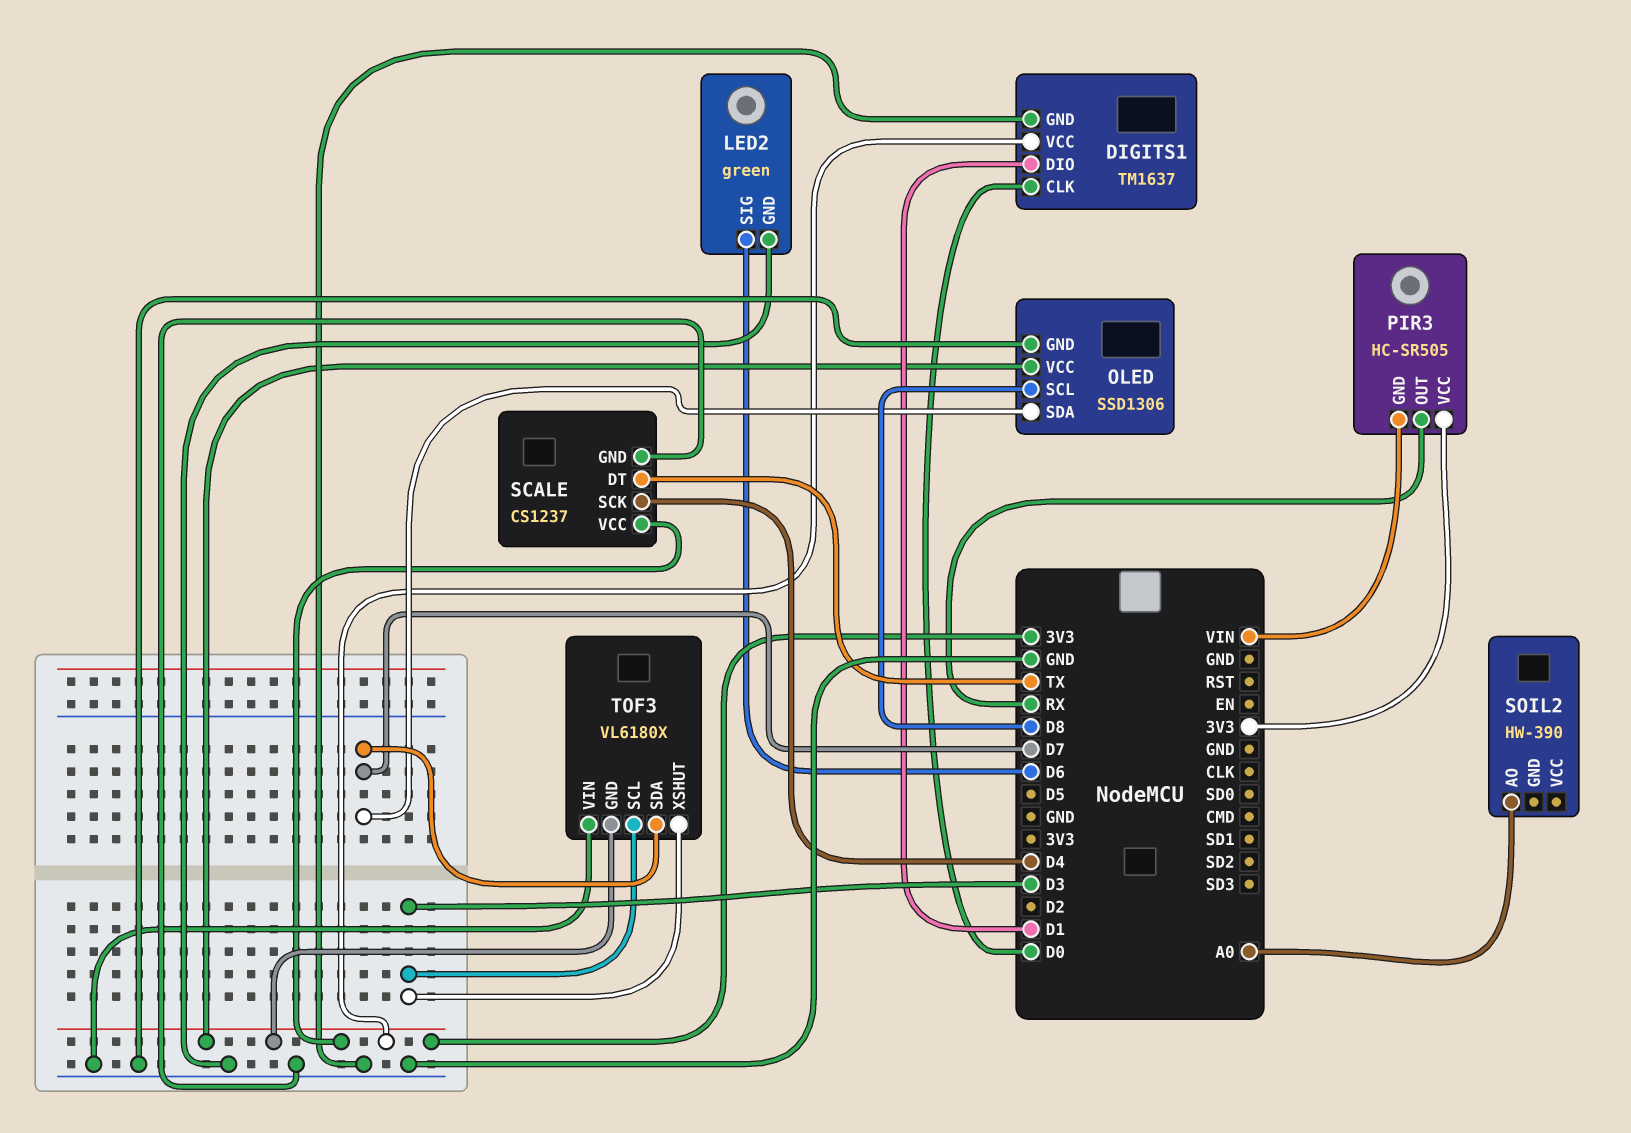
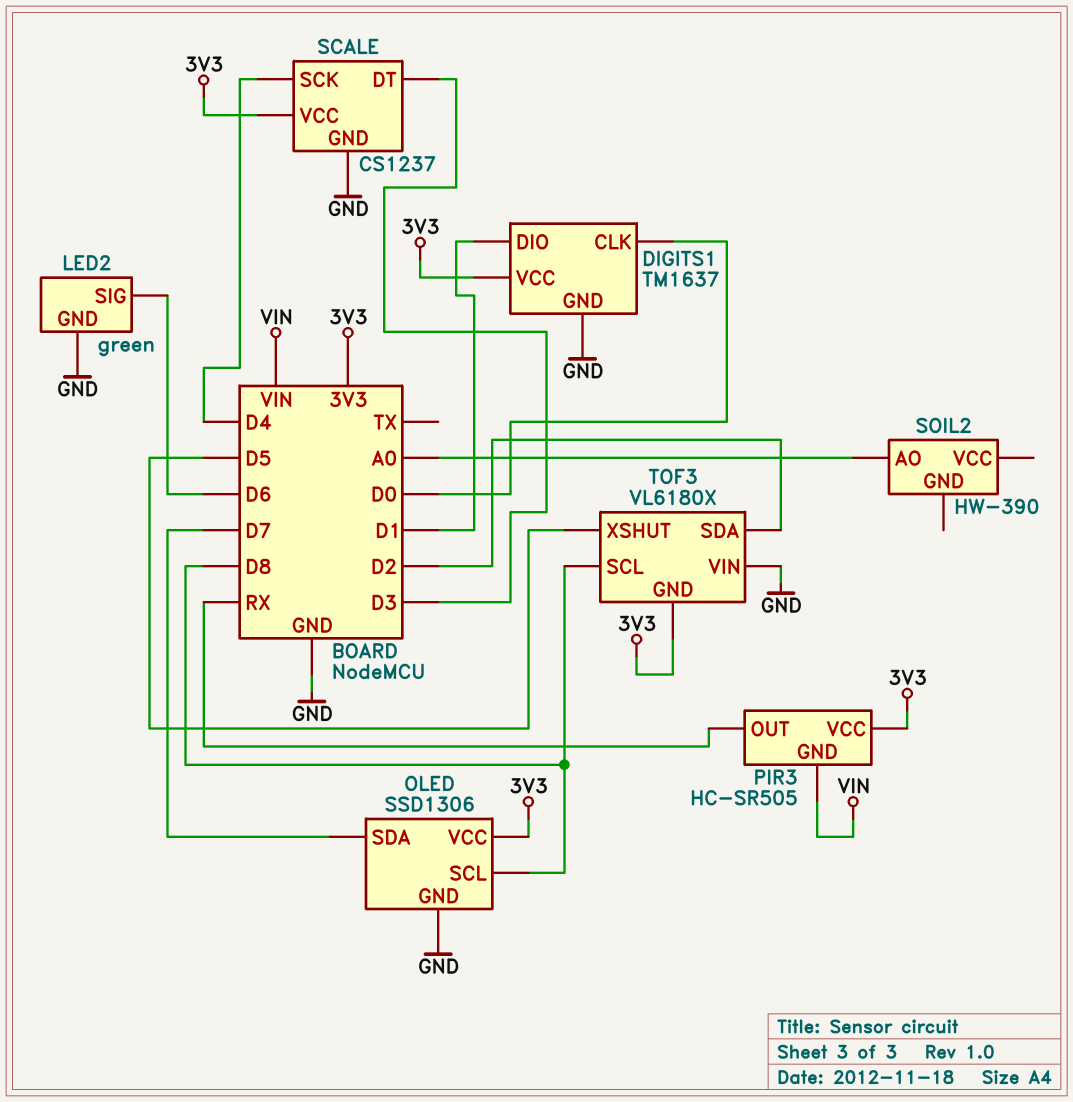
SCALE pin DT: TX -> D3
TOF3 pin SCL: D3 -> D8
TOF3 pin SDA: D7 -> D2
TOF3 pin XSHUT: D3 -> D5

